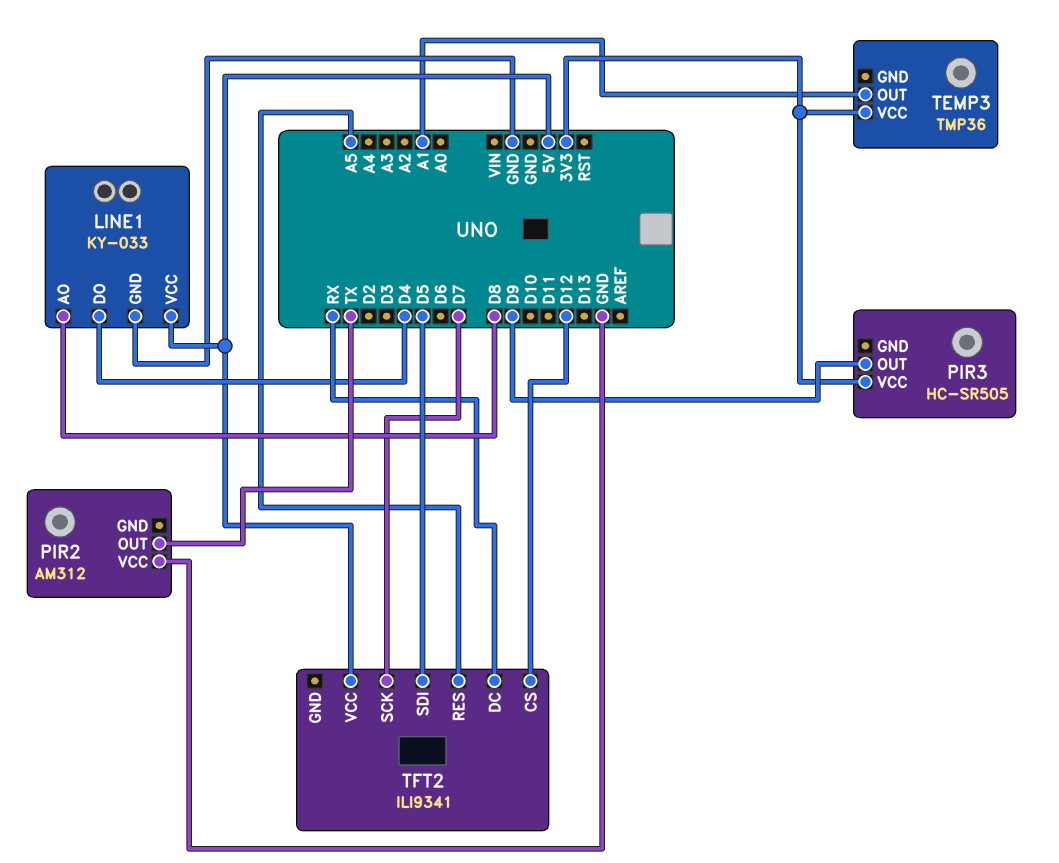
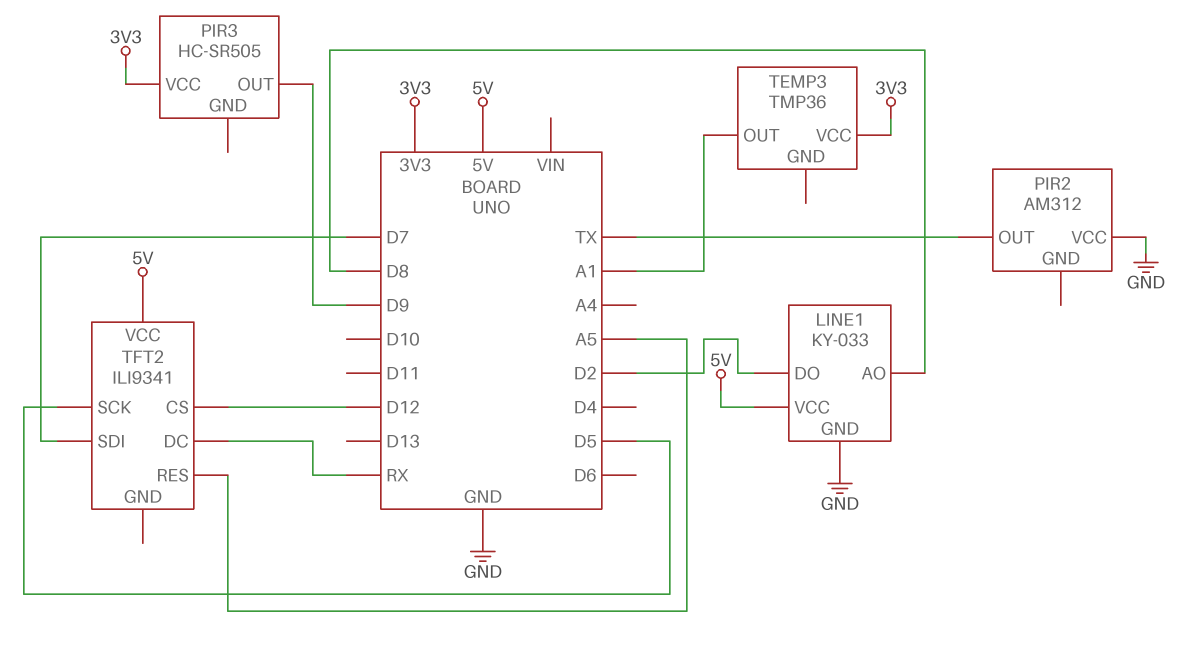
LINE1 pin DO: D4 -> D2
TFT2 pin SCK: D7 -> D5
TFT2 pin SDI: D5 -> D7

